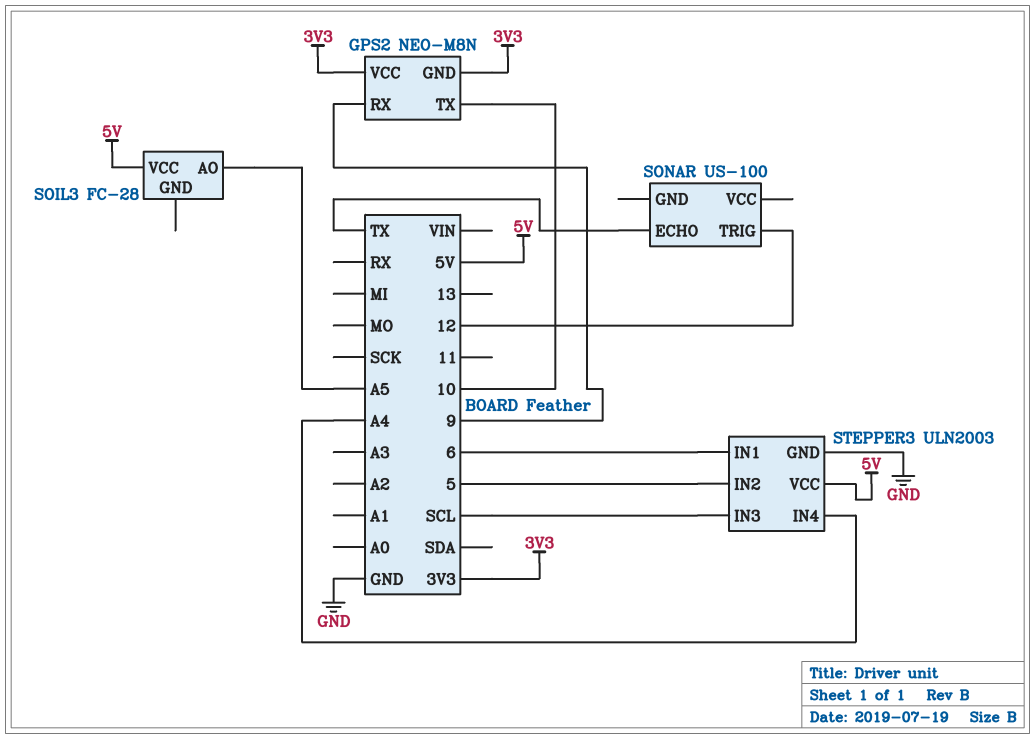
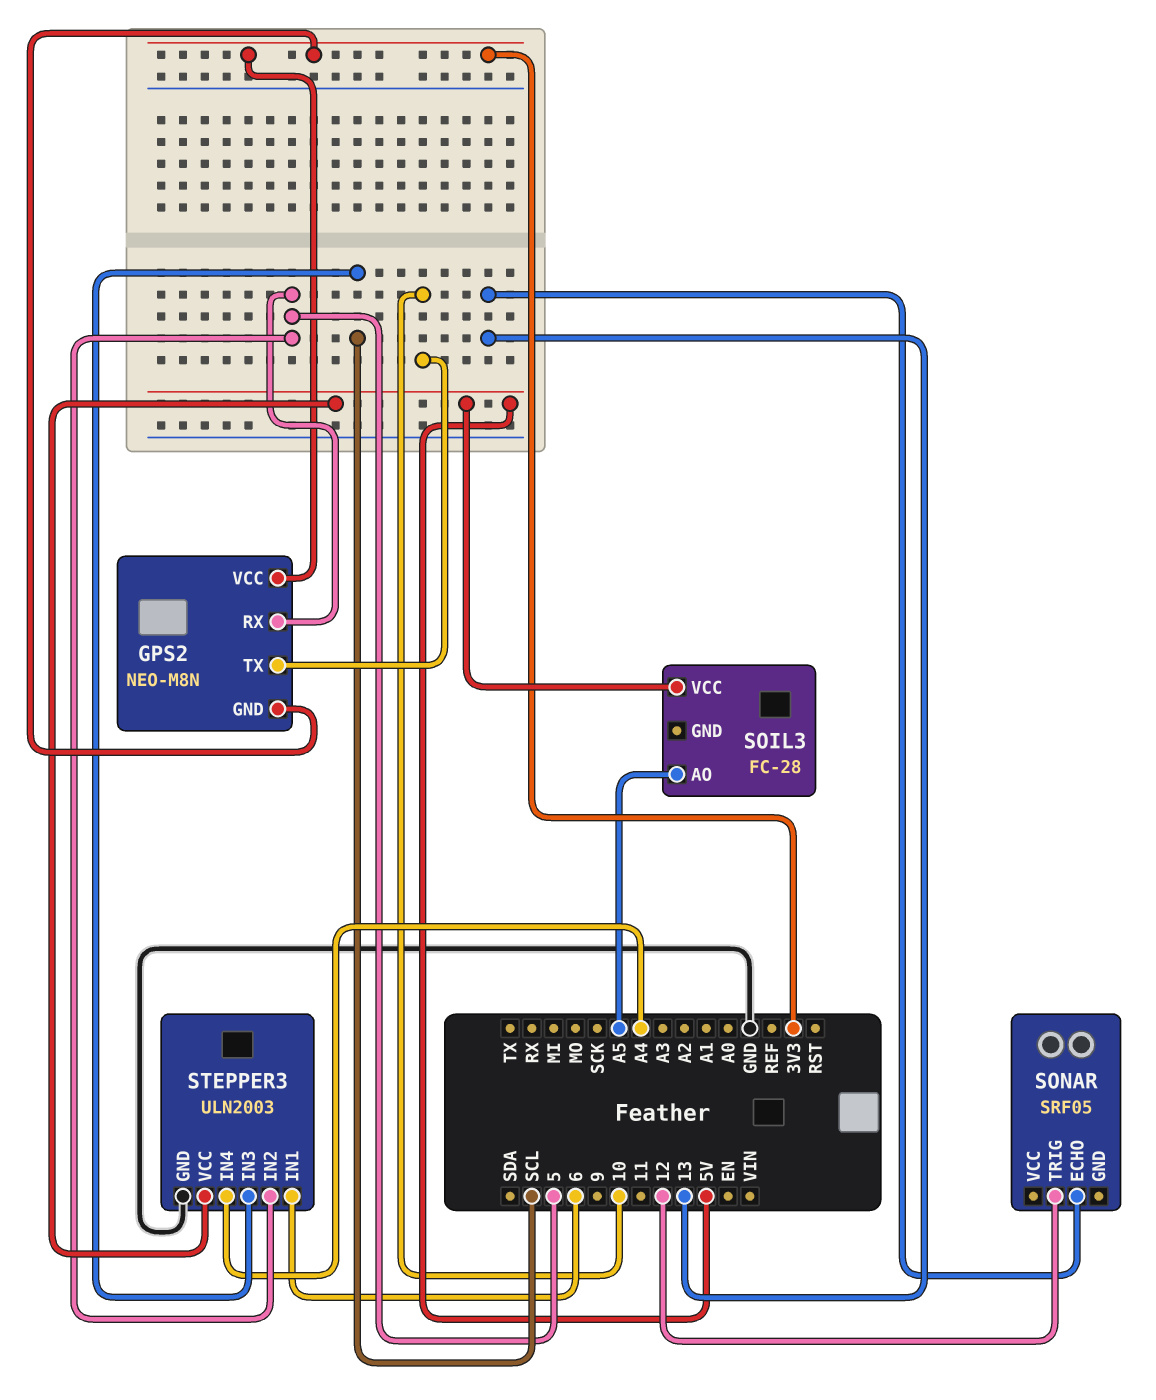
GPS2 pin RX: 9 -> 5
SONAR: US-100 -> SRF05
SONAR pin ECHO: TX -> 13

